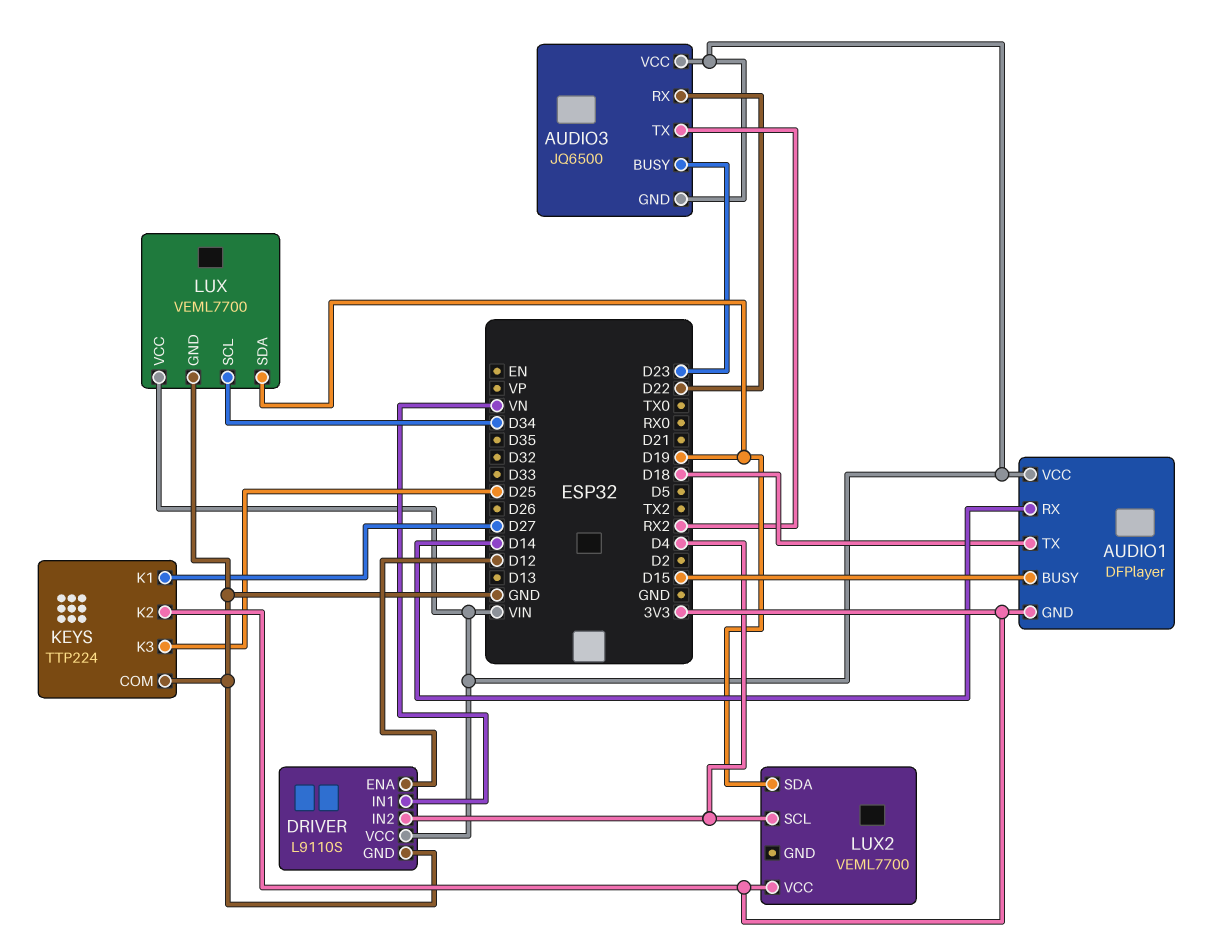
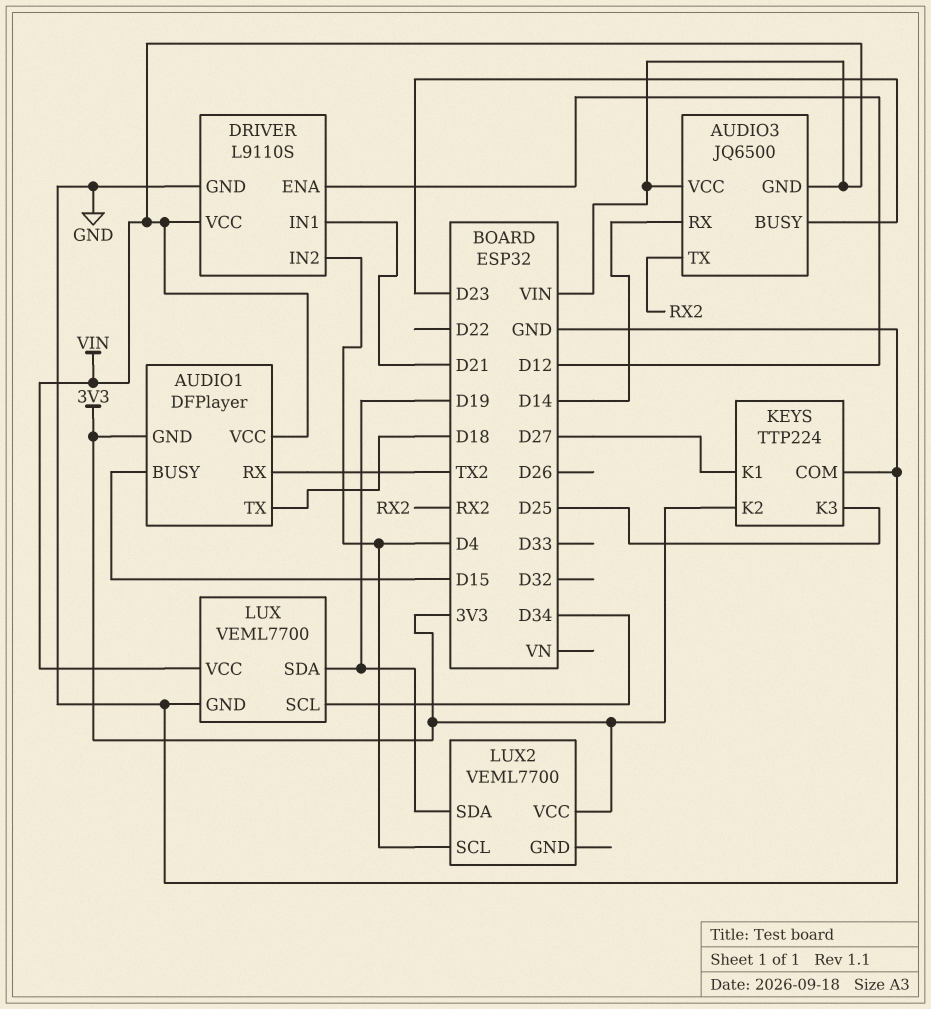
AUDIO1 pin RX: D14 -> TX2
AUDIO3 pin RX: D22 -> D14
DRIVER pin IN1: VN -> D21

